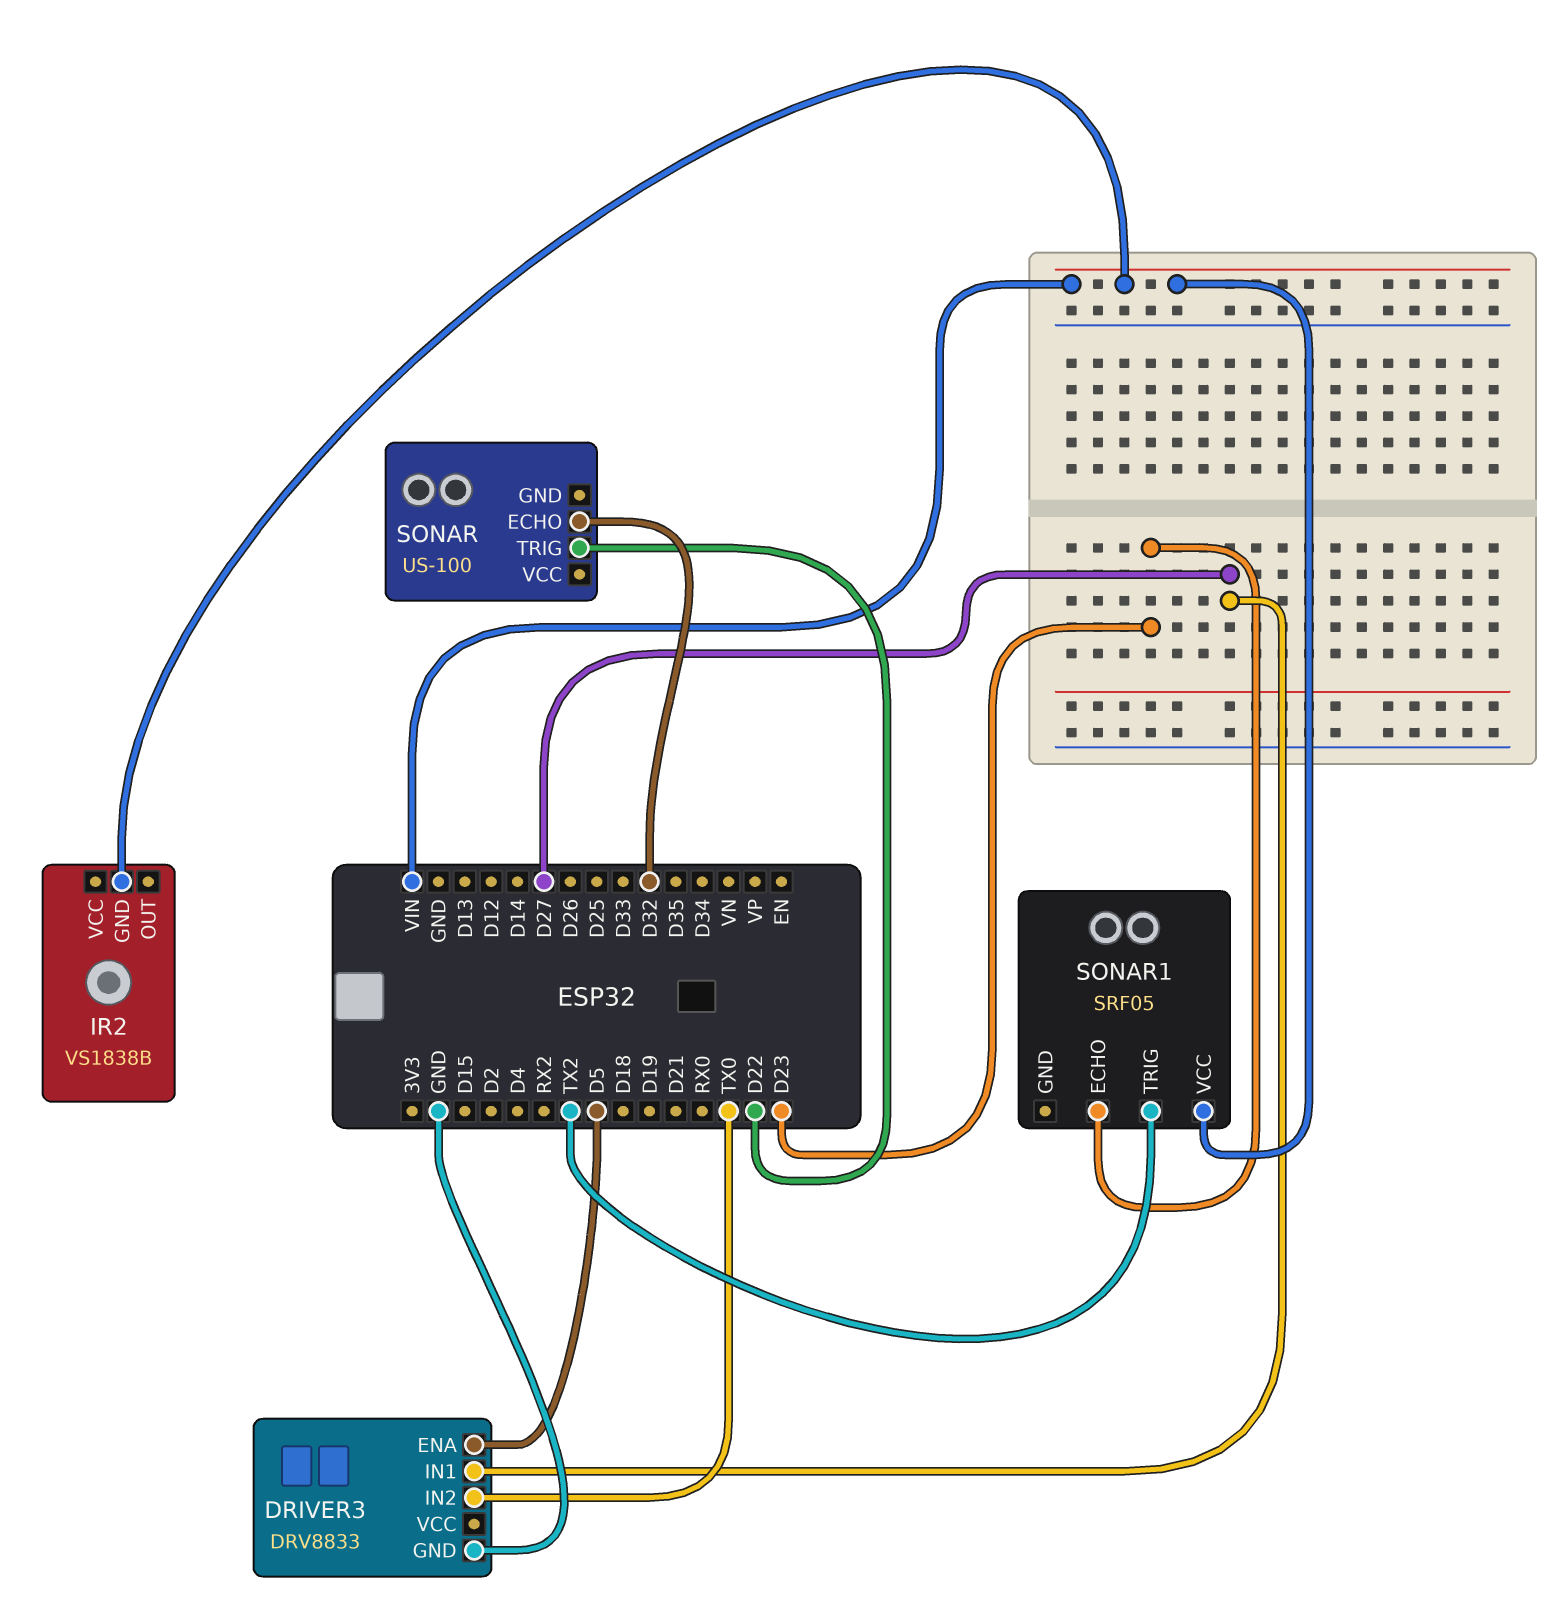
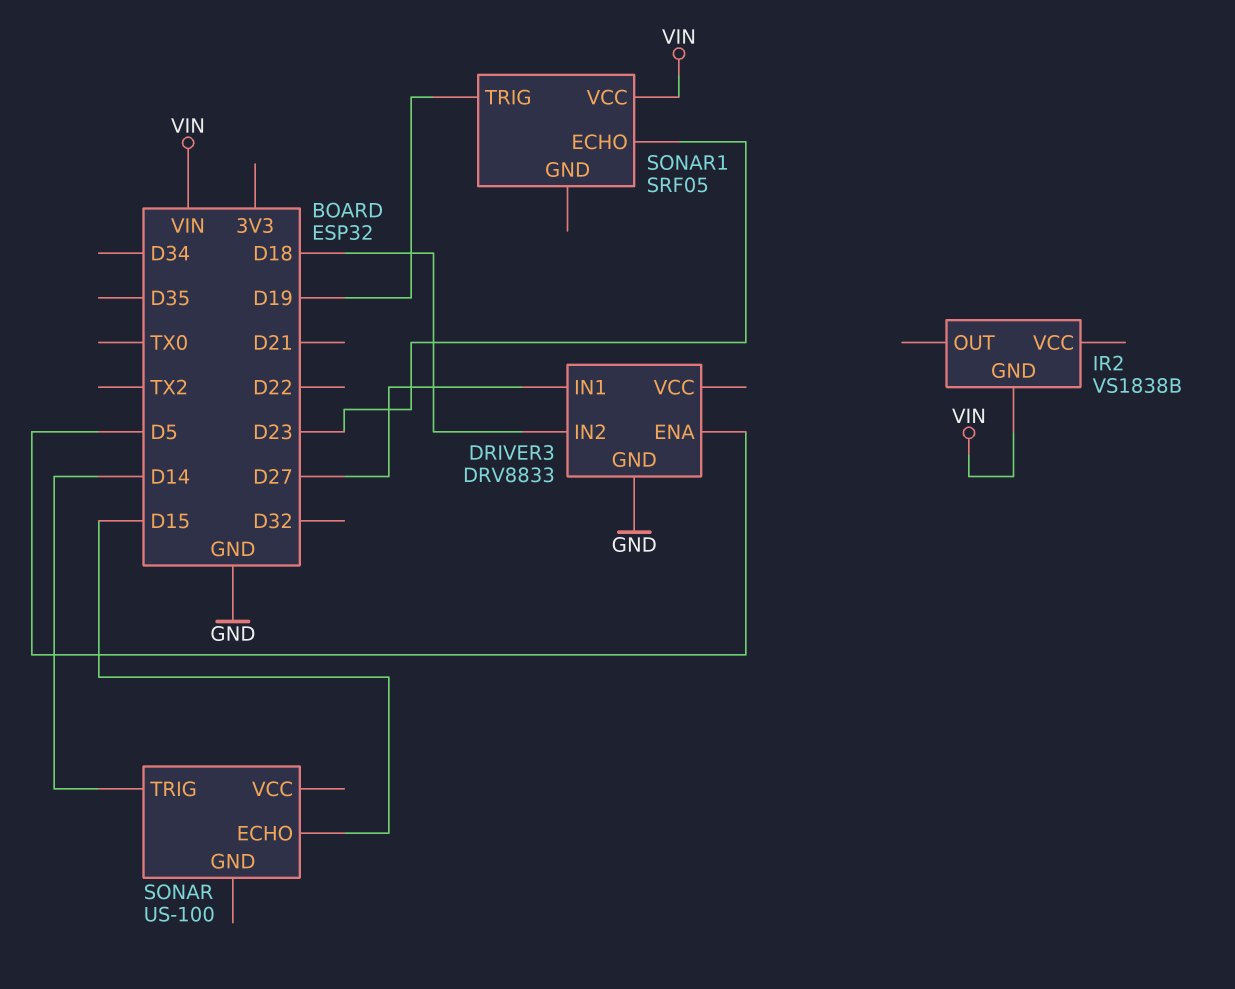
DRIVER3 pin IN2: TX0 -> D18
SONAR pin ECHO: D32 -> D15
SONAR pin TRIG: D22 -> D14
SONAR1 pin TRIG: TX2 -> D19

